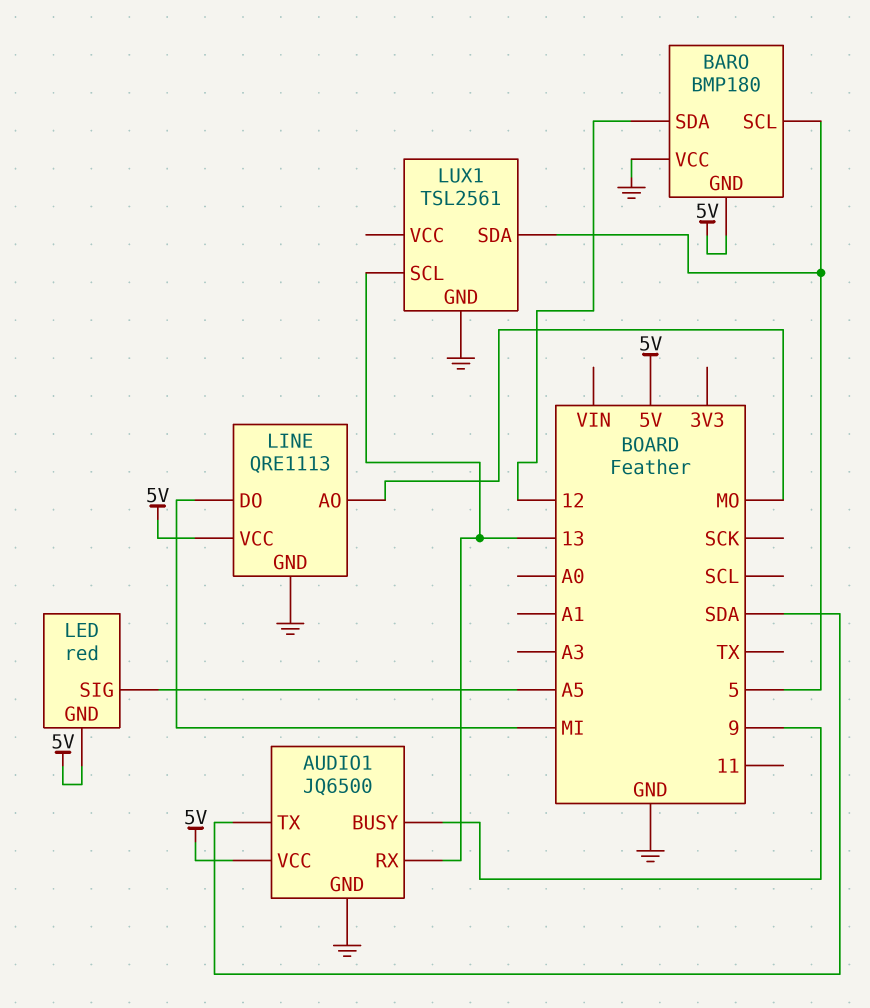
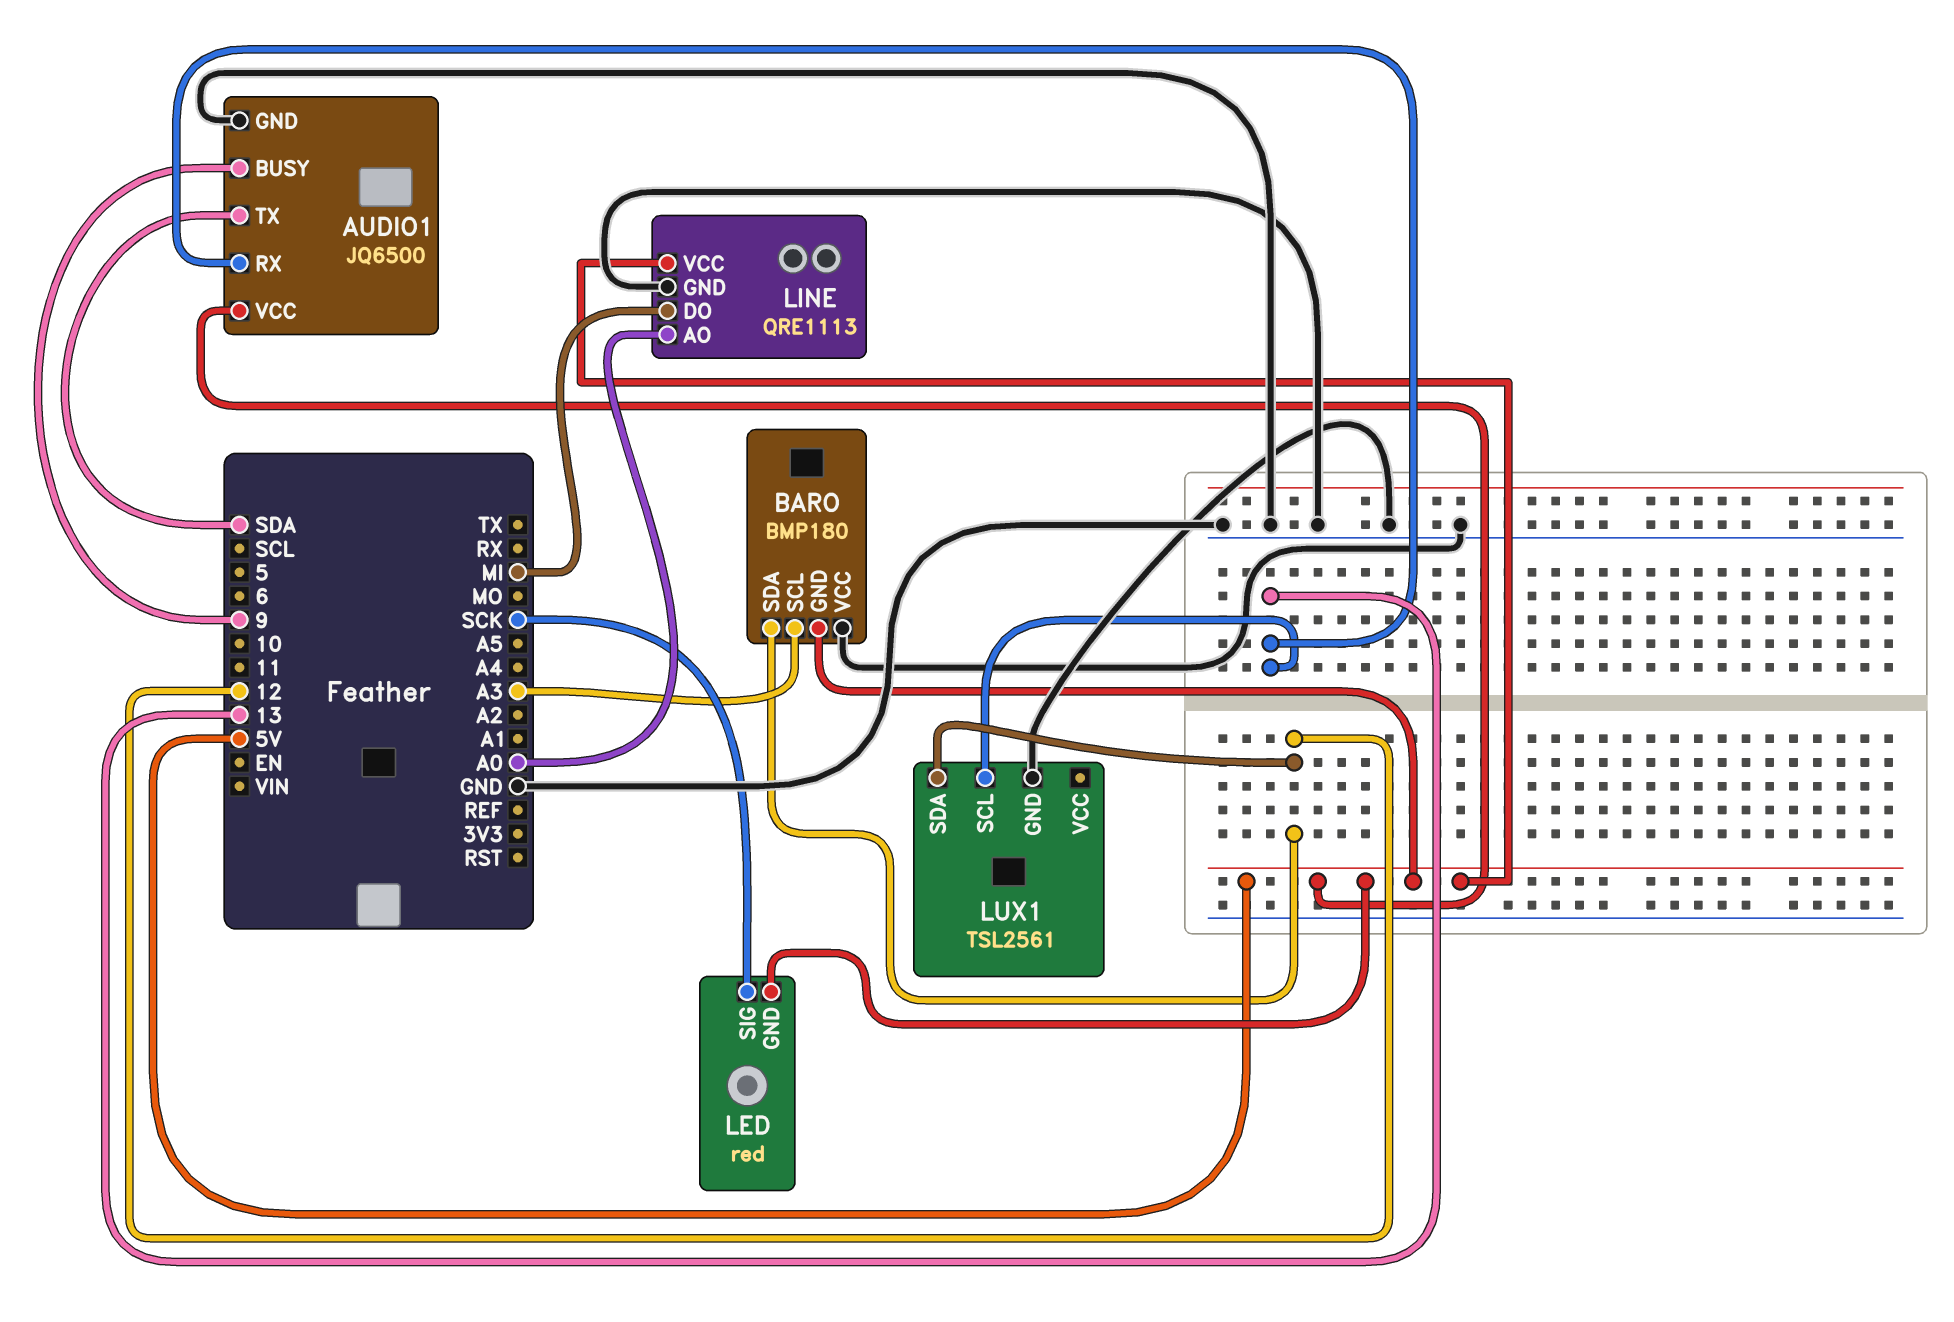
BARO pin SCL: 5 -> A3
LED pin SIG: A5 -> SCK
LINE pin AO: MO -> A0
LUX1 pin SDA: 5 -> 12

